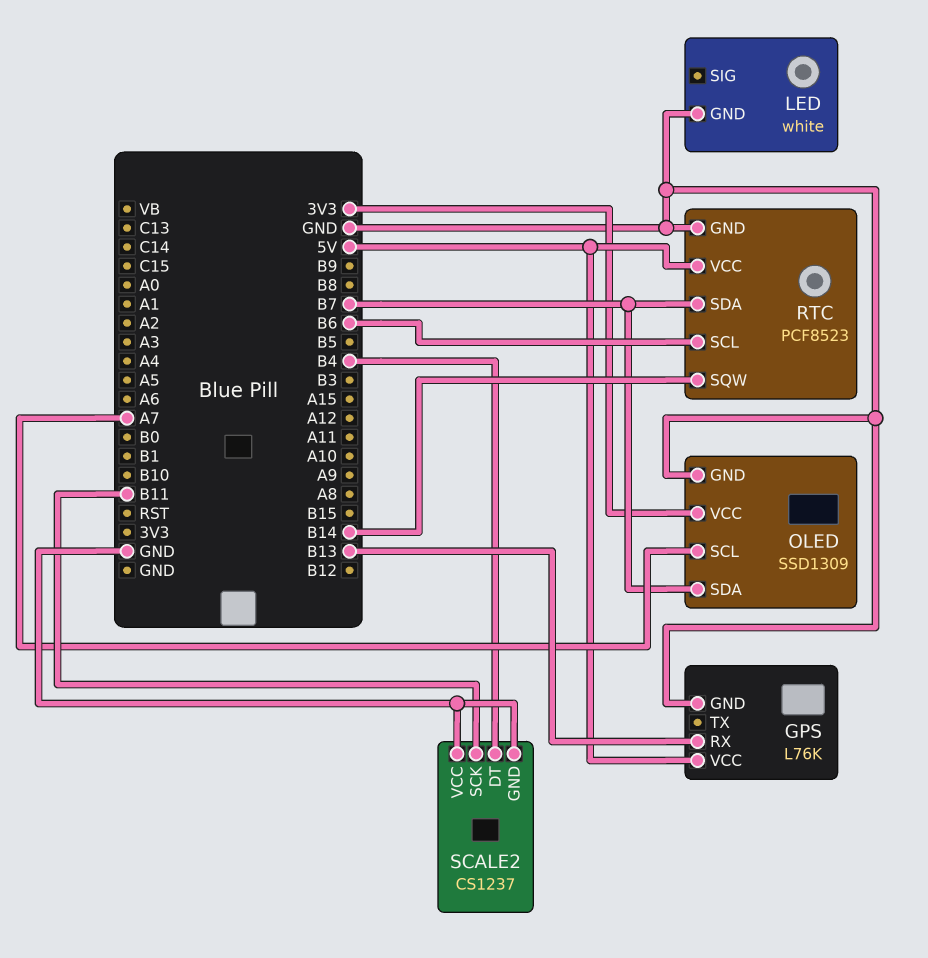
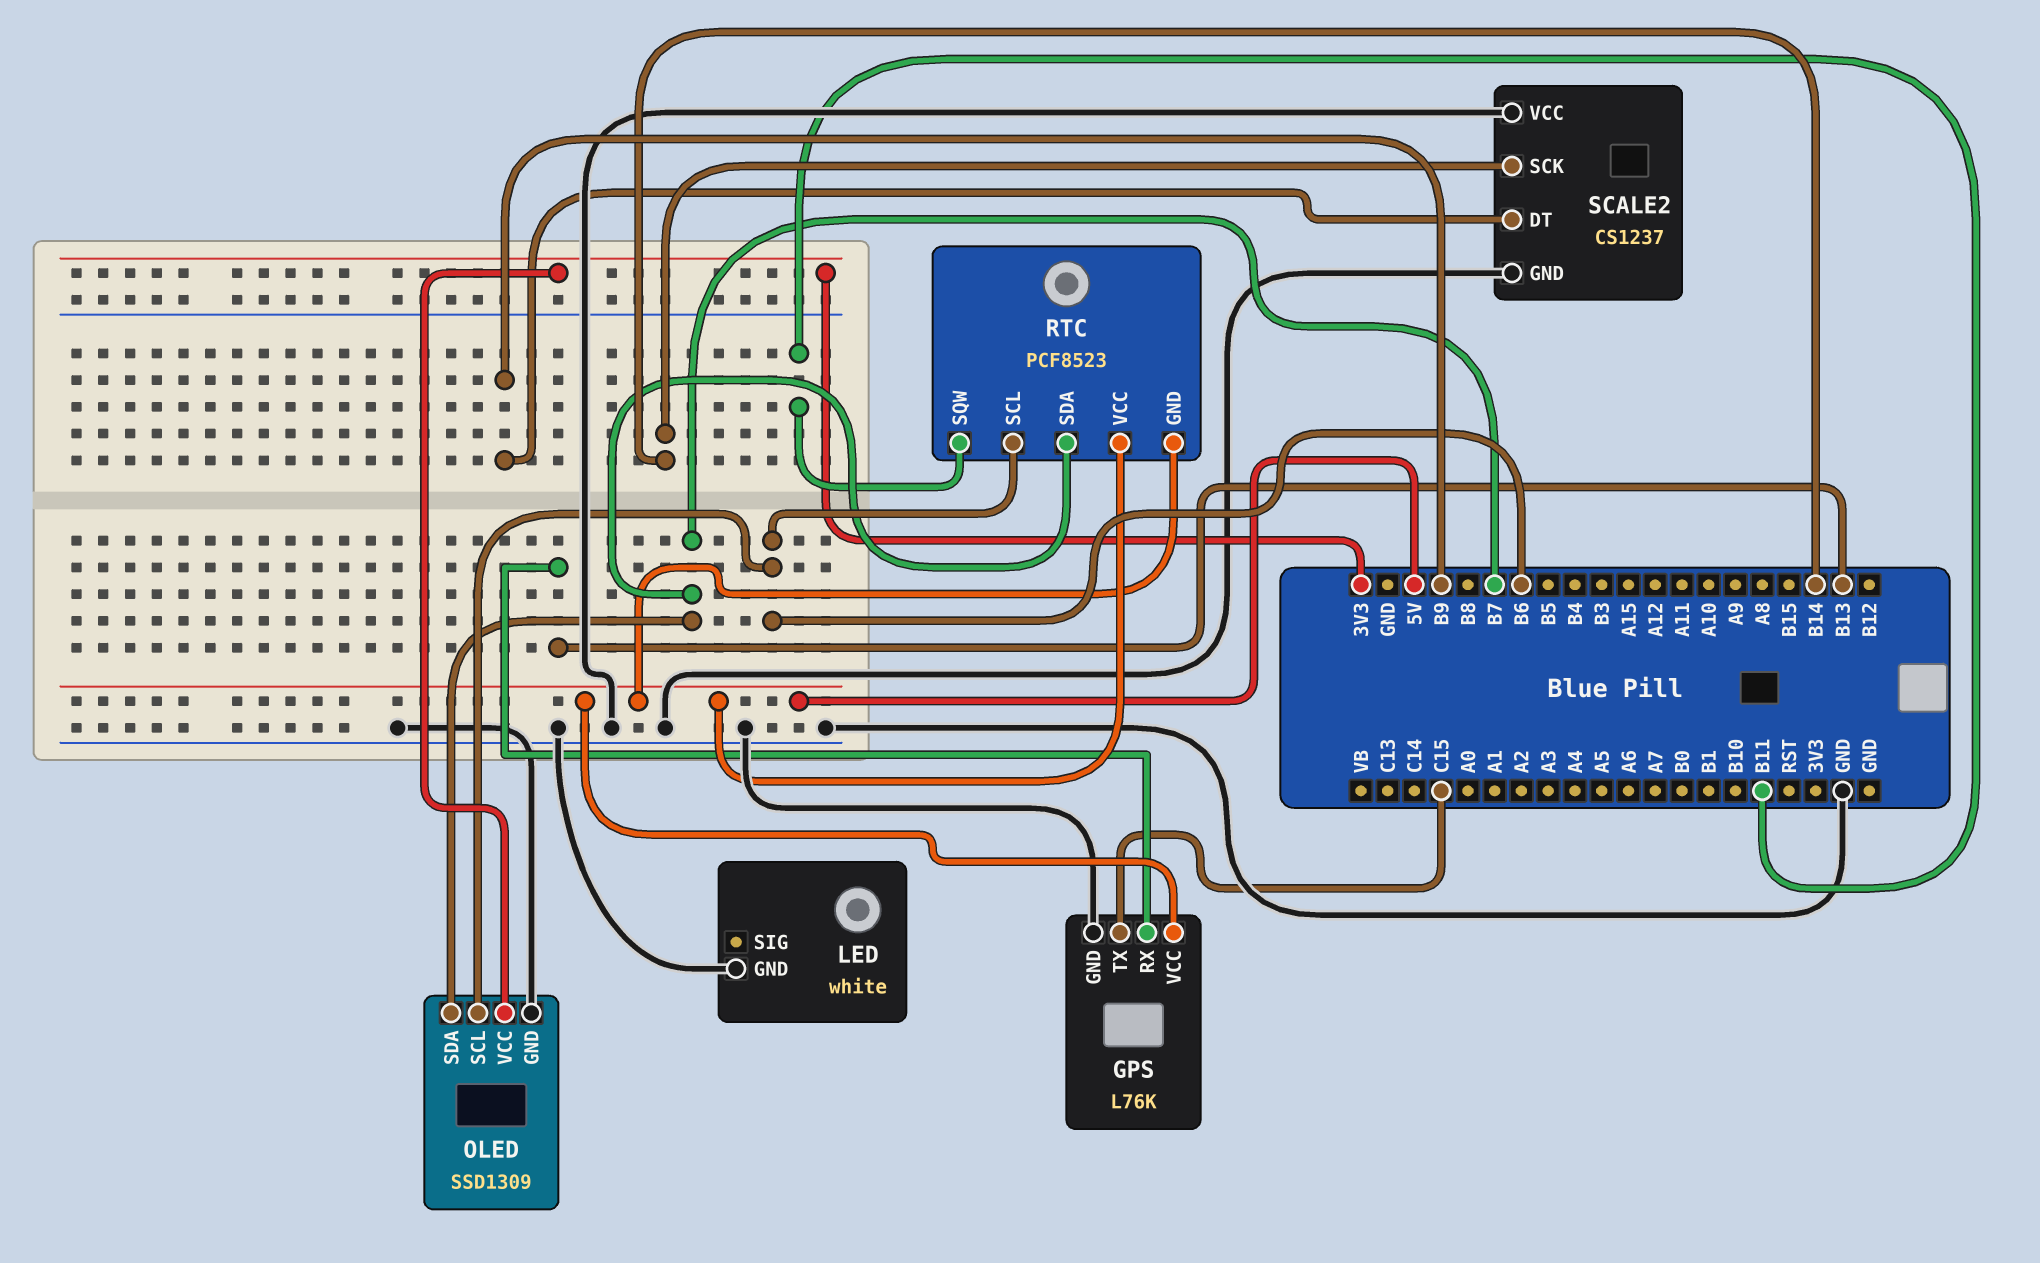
GPS pin TX: none -> C15
OLED pin SCL: A7 -> B6
RTC pin GND: GND -> 5V
RTC pin SQW: B14 -> B11
SCALE2 pin DT: B4 -> B9
SCALE2 pin SCK: B11 -> B14

